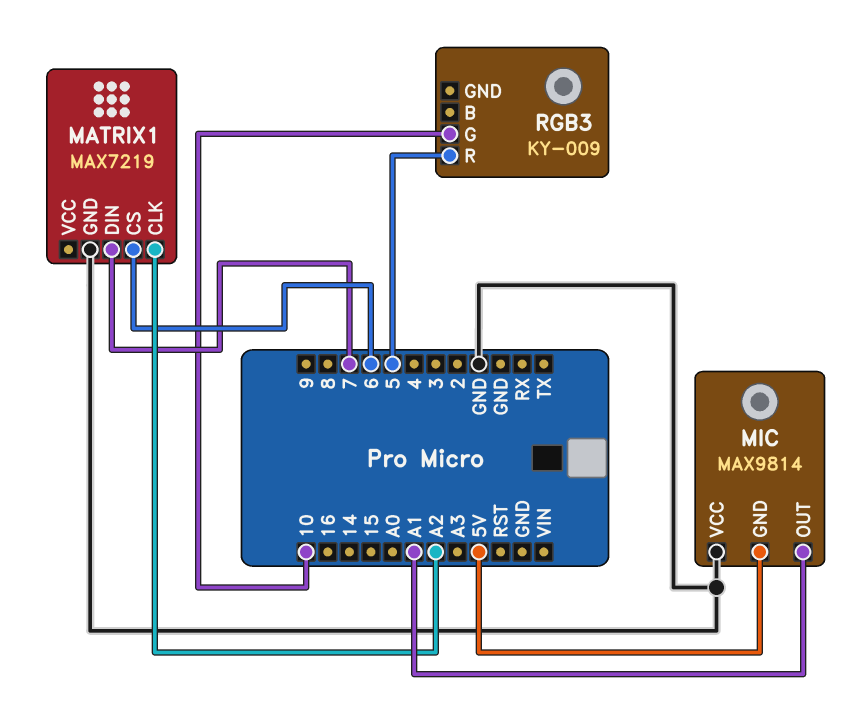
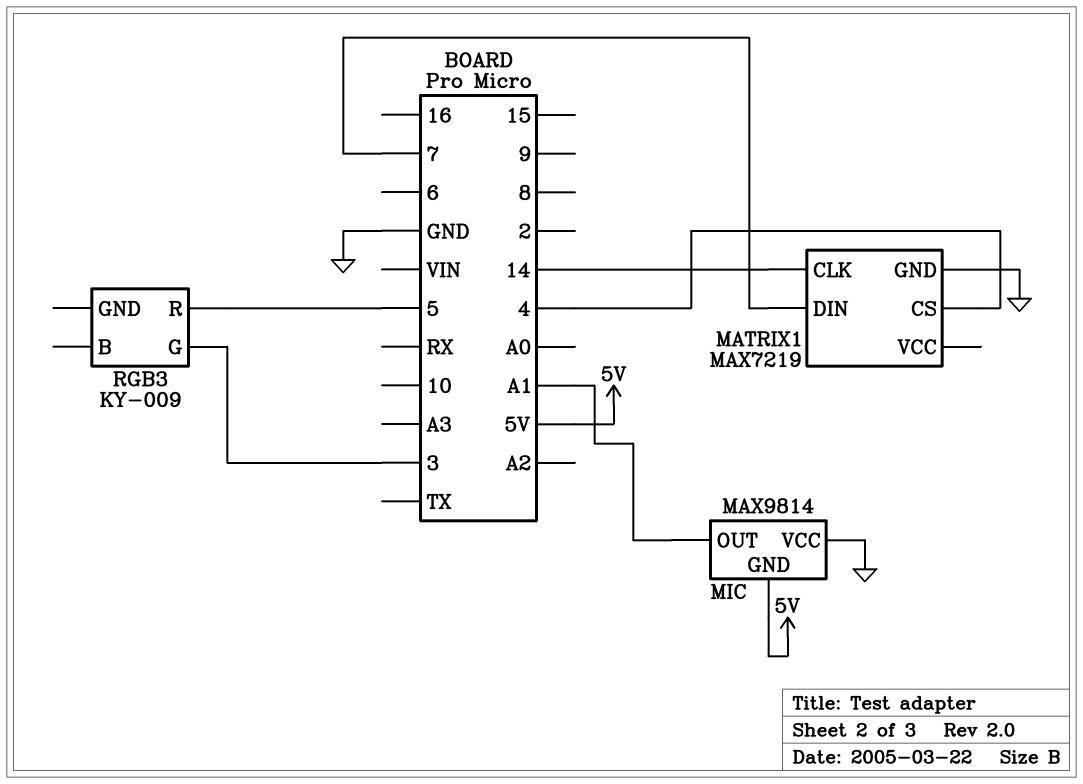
MATRIX1 pin CLK: A2 -> 14
MATRIX1 pin CS: 6 -> 4
RGB3 pin G: 10 -> 3

